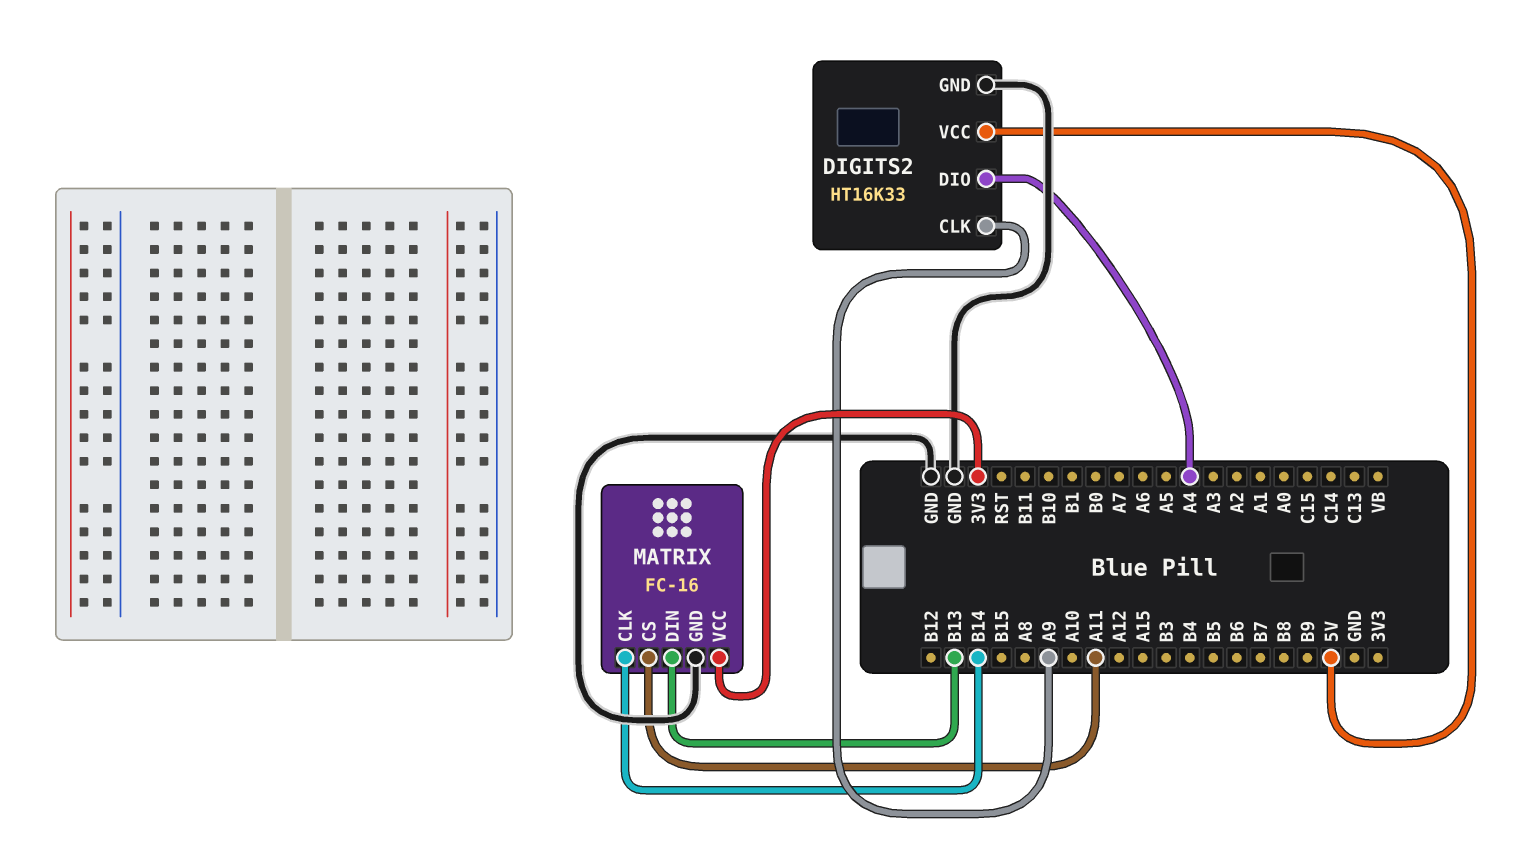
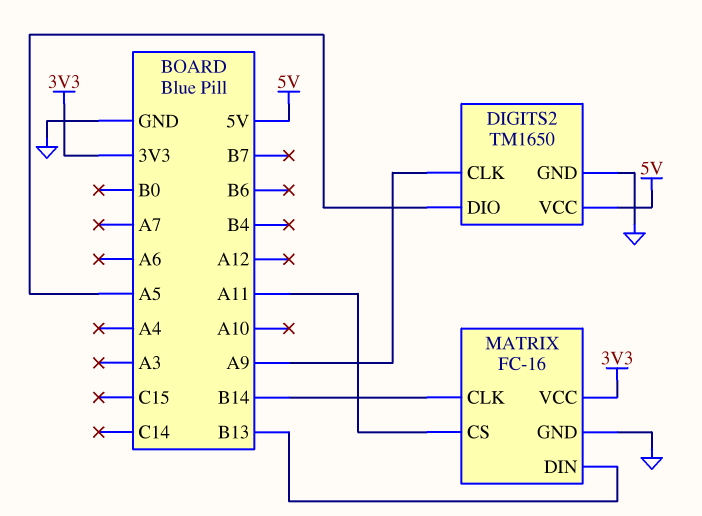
DIGITS2: HT16K33 -> TM1650
DIGITS2 pin DIO: A4 -> A5

